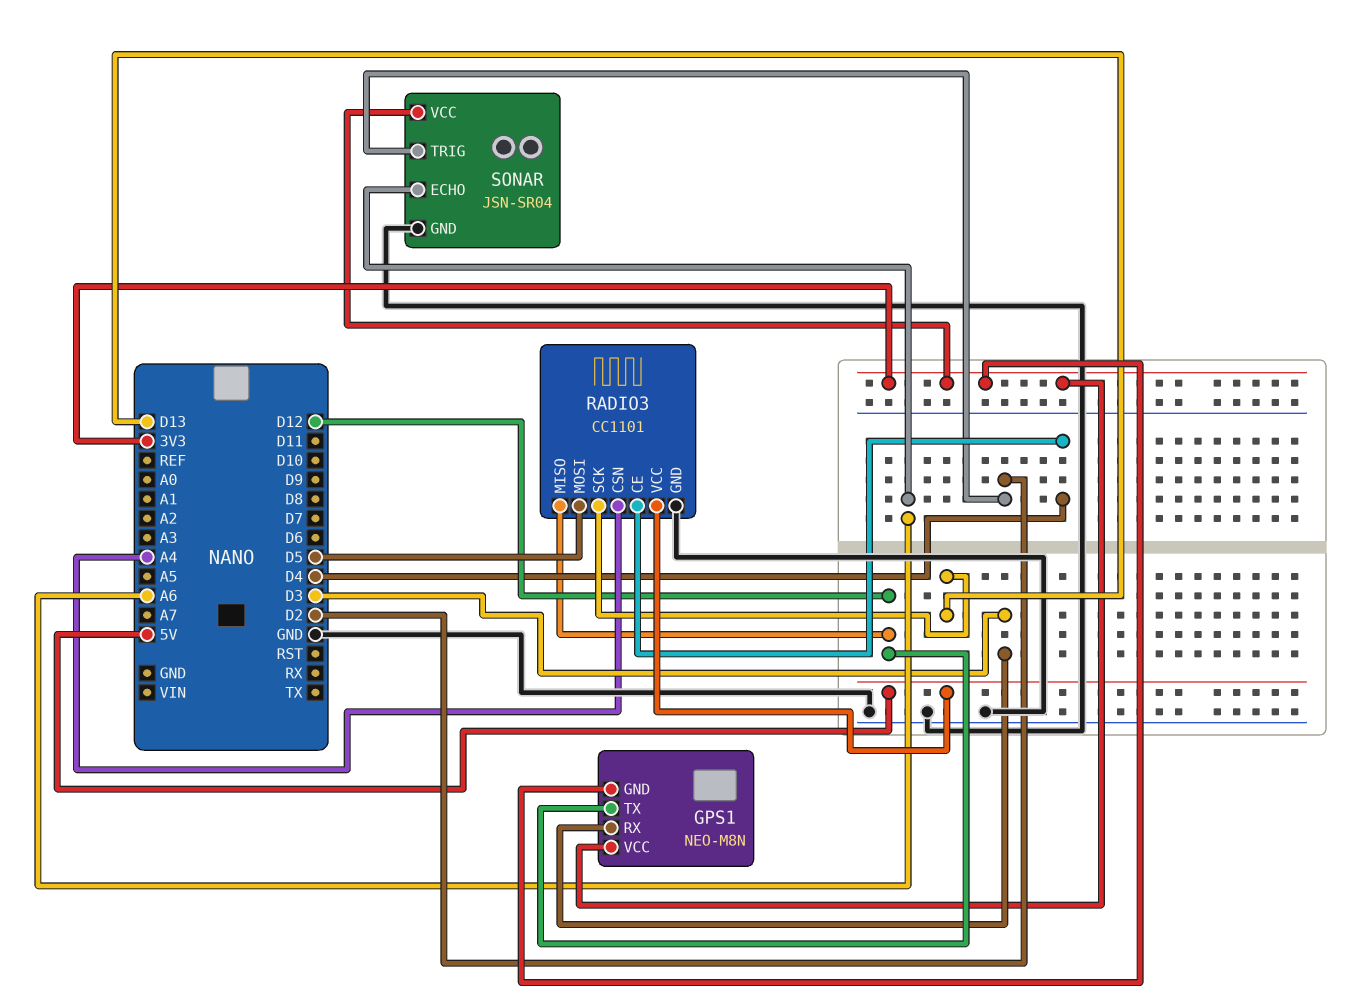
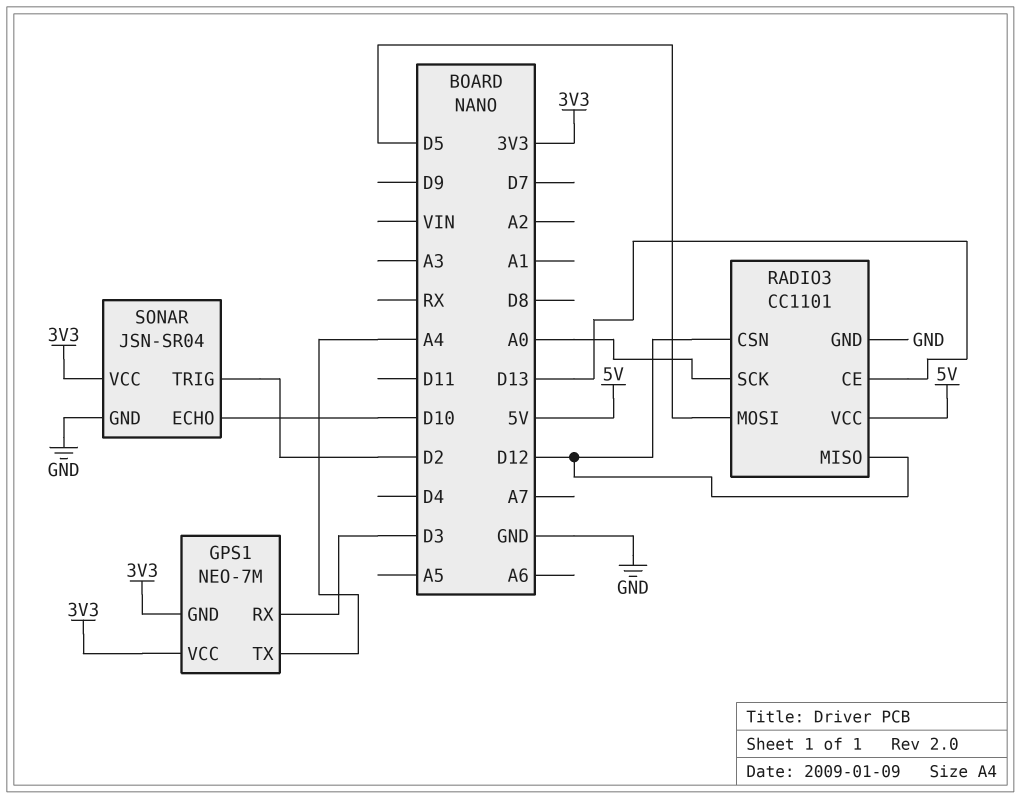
GPS1: NEO-M8N -> NEO-7M
GPS1 pin TX: D12 -> A4
RADIO3 pin CE: D4 -> D13
RADIO3 pin CSN: A4 -> D12
RADIO3 pin SCK: D13 -> A0
SONAR pin ECHO: A6 -> D10

